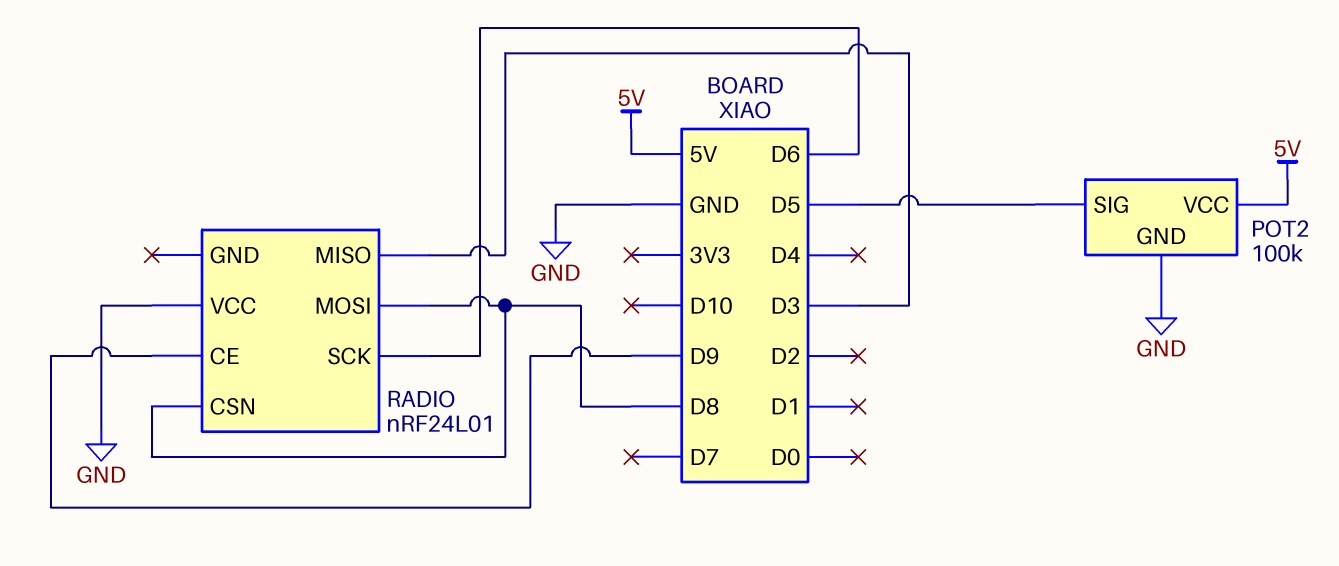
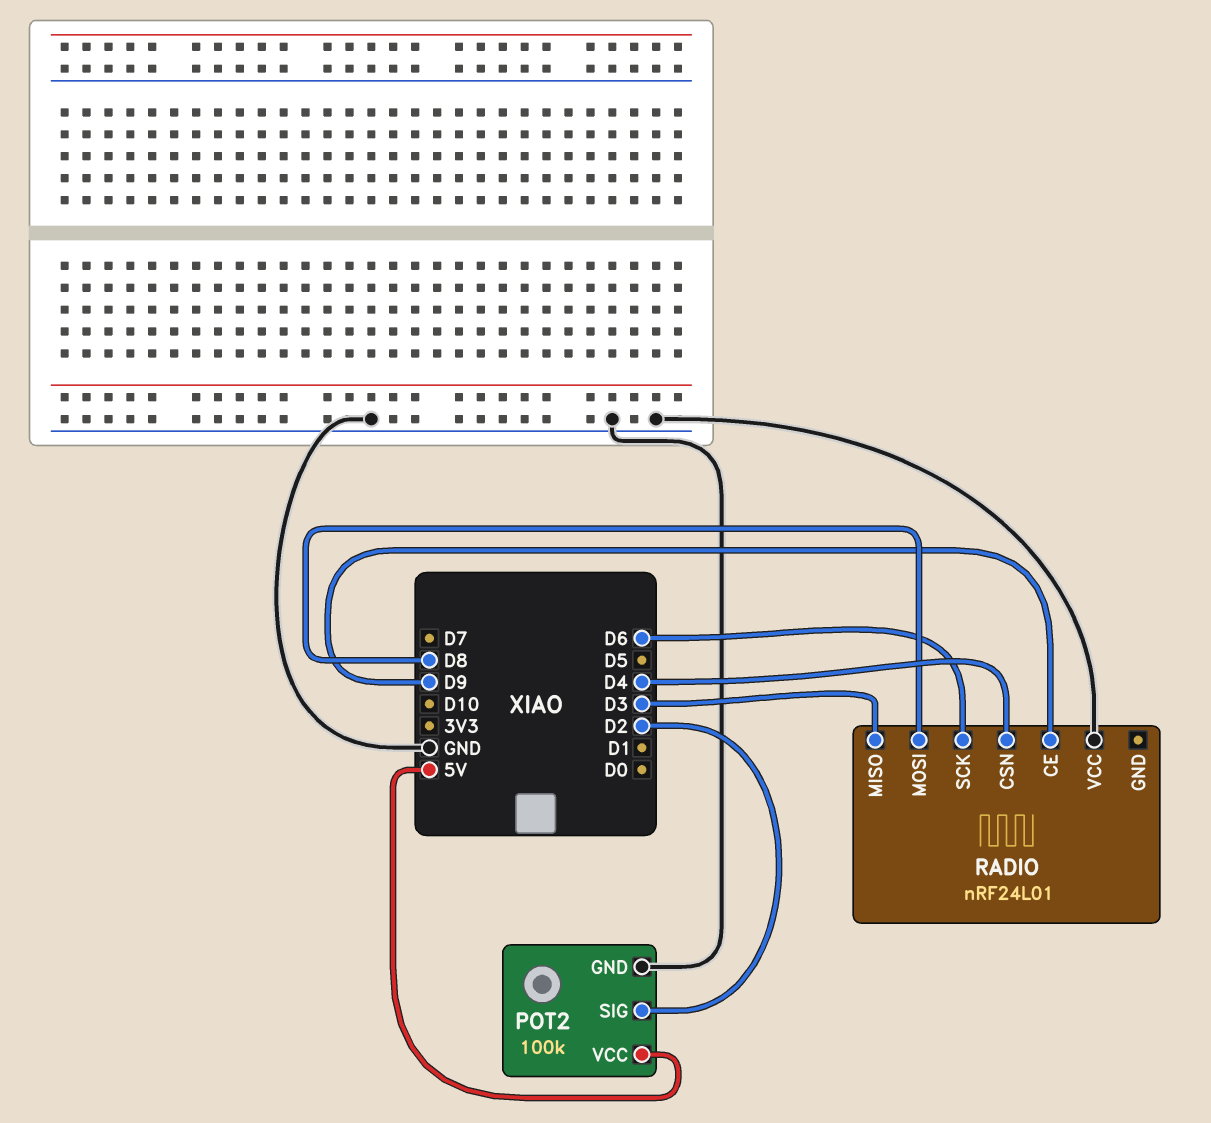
POT2 pin SIG: D5 -> D2
RADIO pin CSN: D8 -> D4

